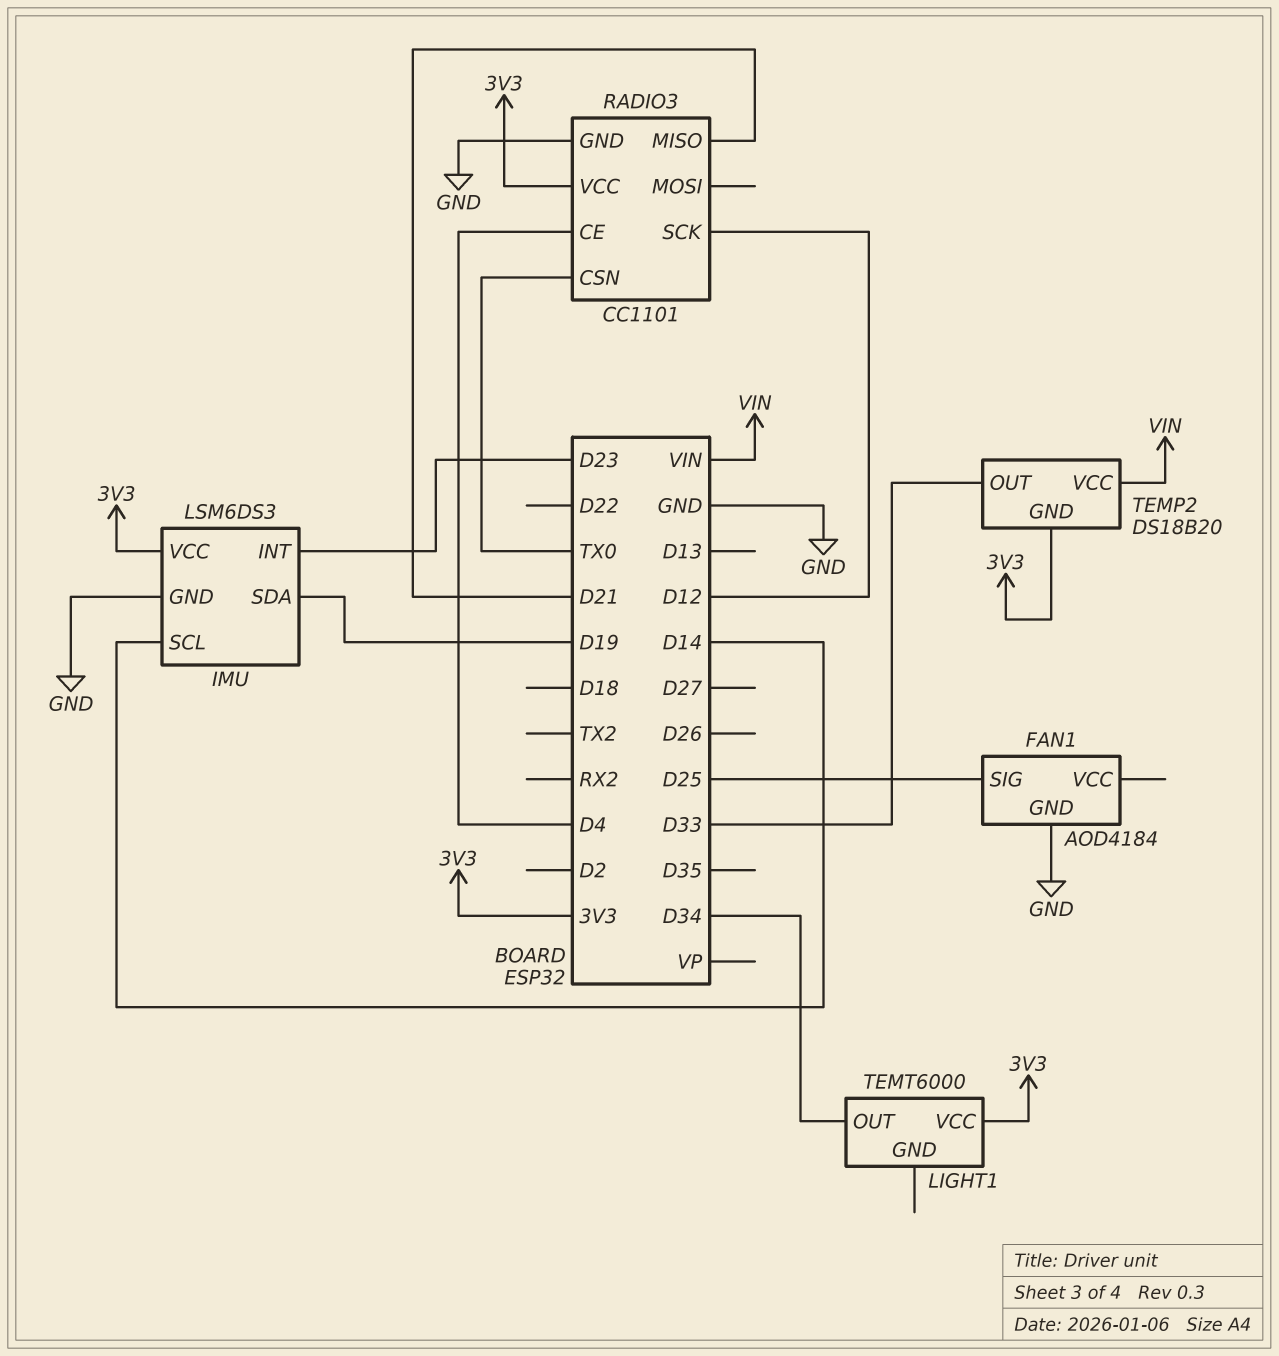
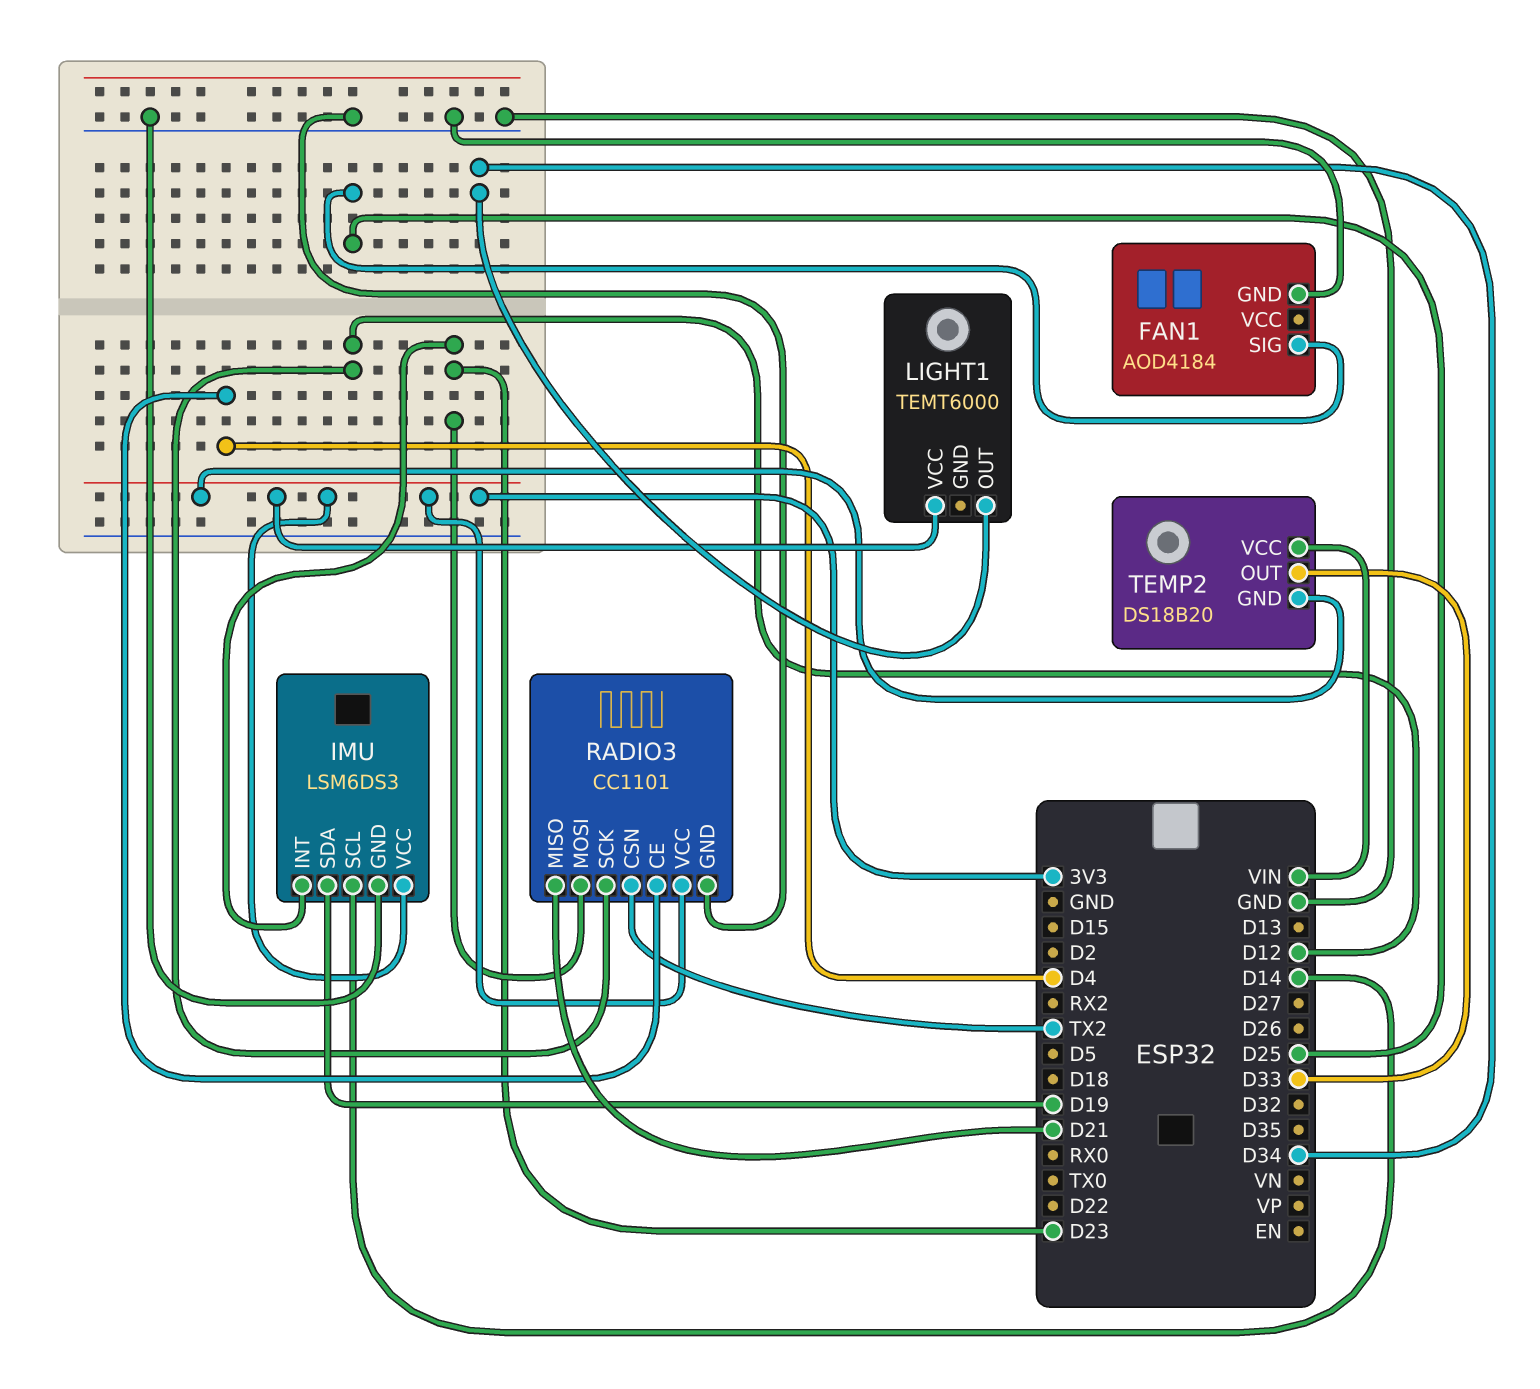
RADIO3 pin CSN: TX0 -> TX2
RADIO3 pin MOSI: none -> D23

